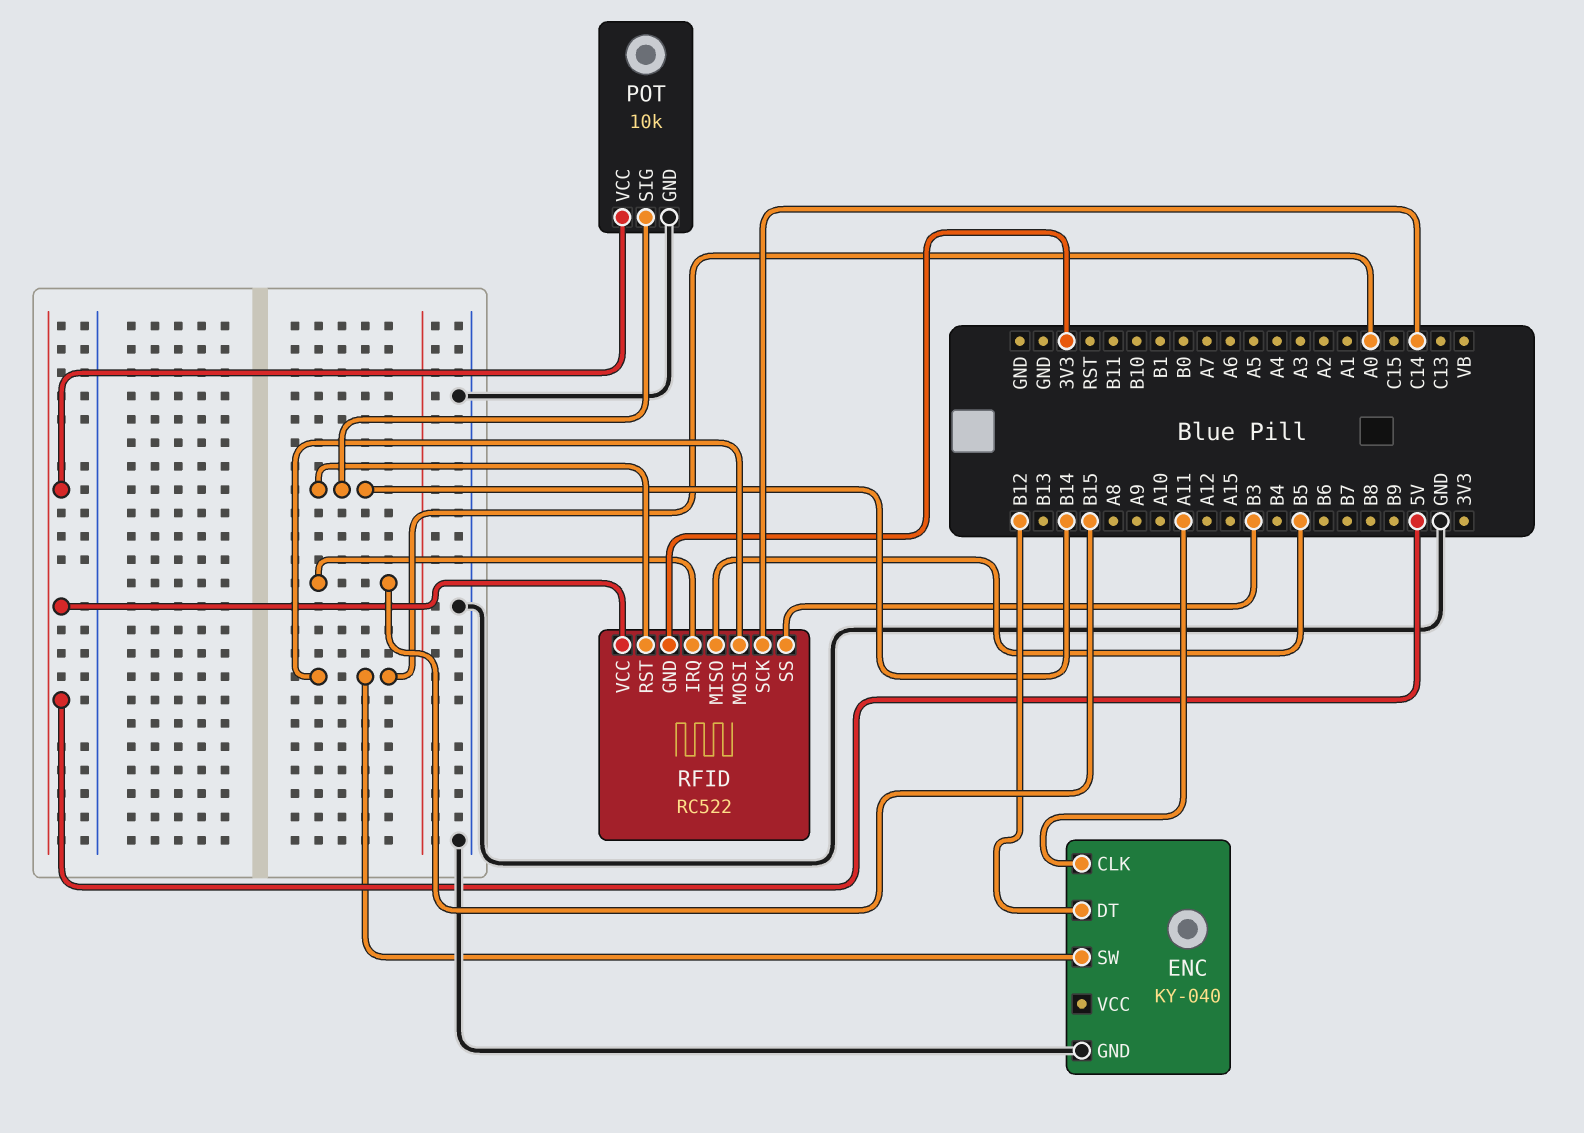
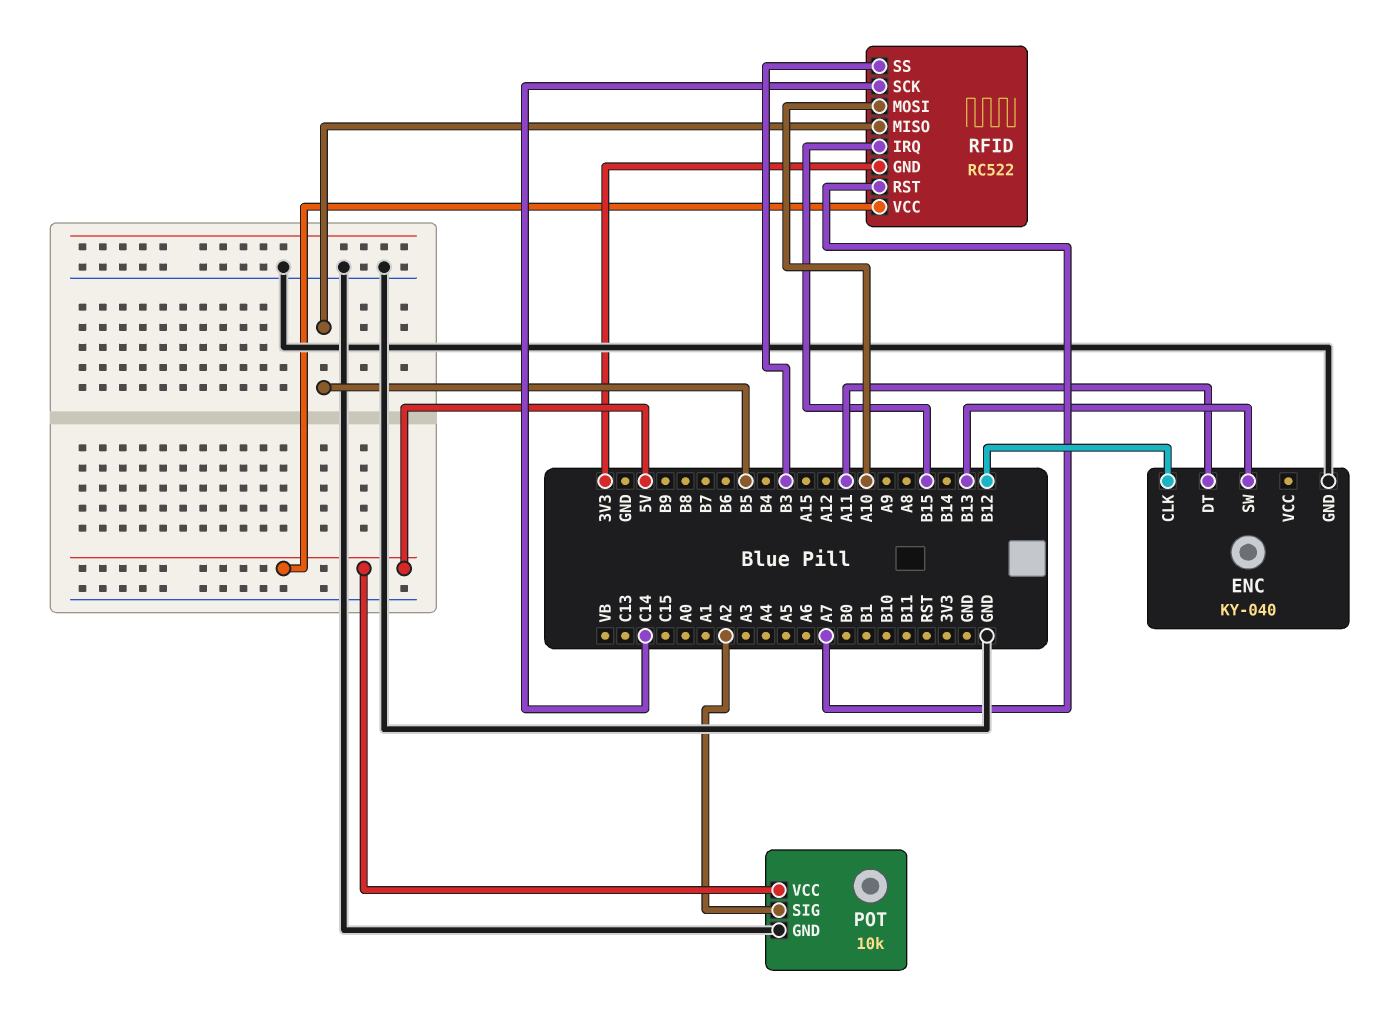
ENC pin CLK: A11 -> B12
ENC pin DT: B12 -> A11
ENC pin SW: A0 -> B13
POT pin SIG: B14 -> A2
RFID pin MOSI: A0 -> A10
RFID pin RST: B14 -> A7

